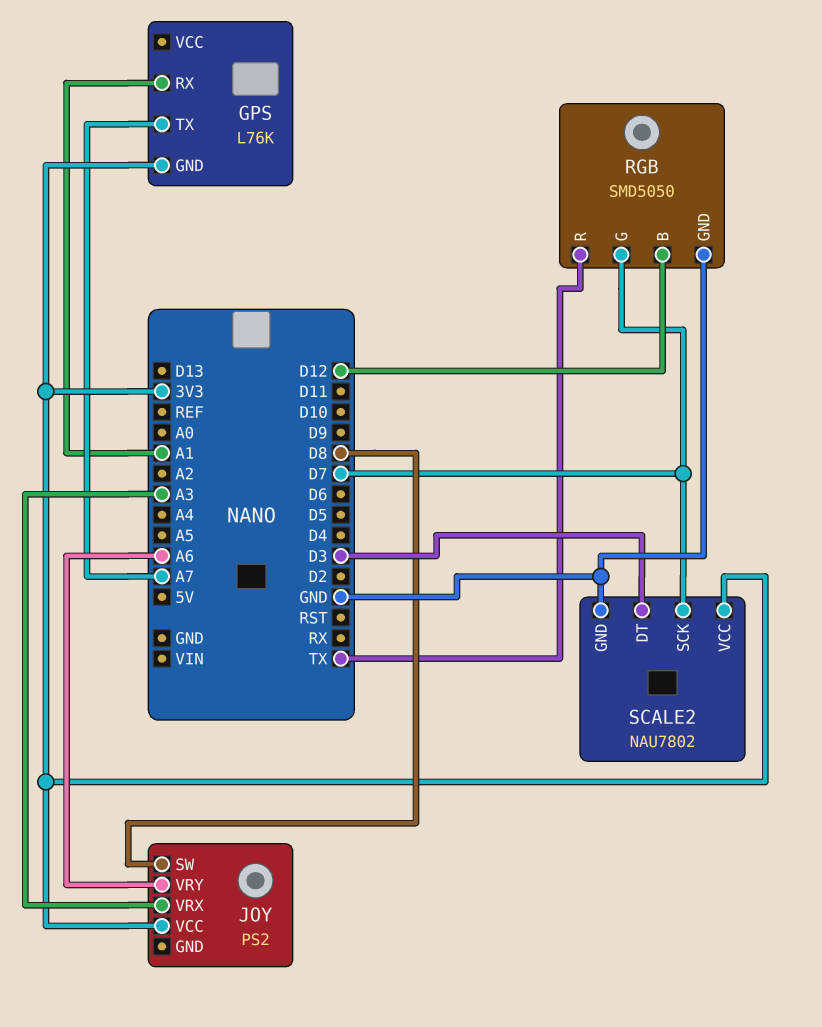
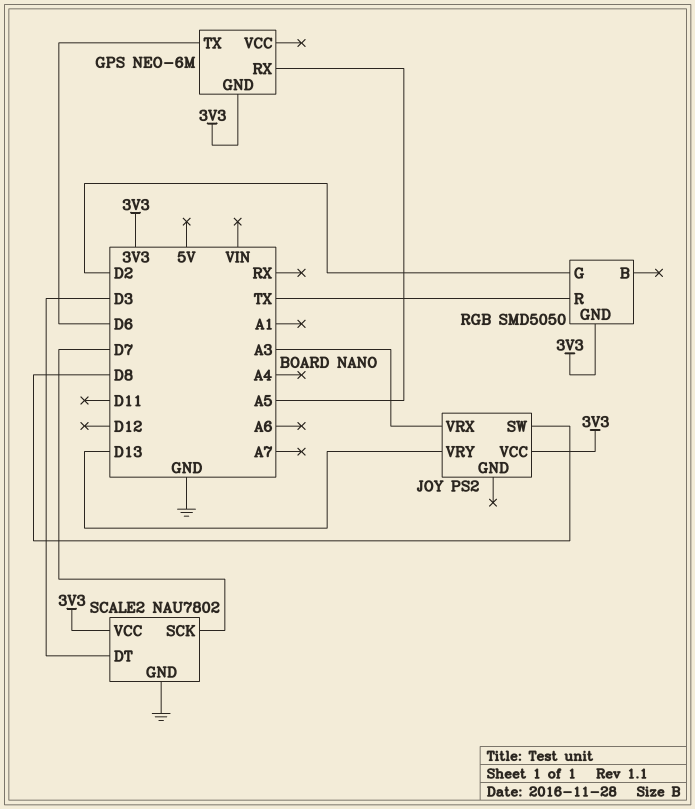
GPS: L76K -> NEO-6M
GPS pin RX: A1 -> A5
GPS pin TX: A7 -> D6
JOY pin VRY: A6 -> D13
RGB pin B: D12 -> none
RGB pin G: D7 -> D2
RGB pin GND: GND -> 3V3

